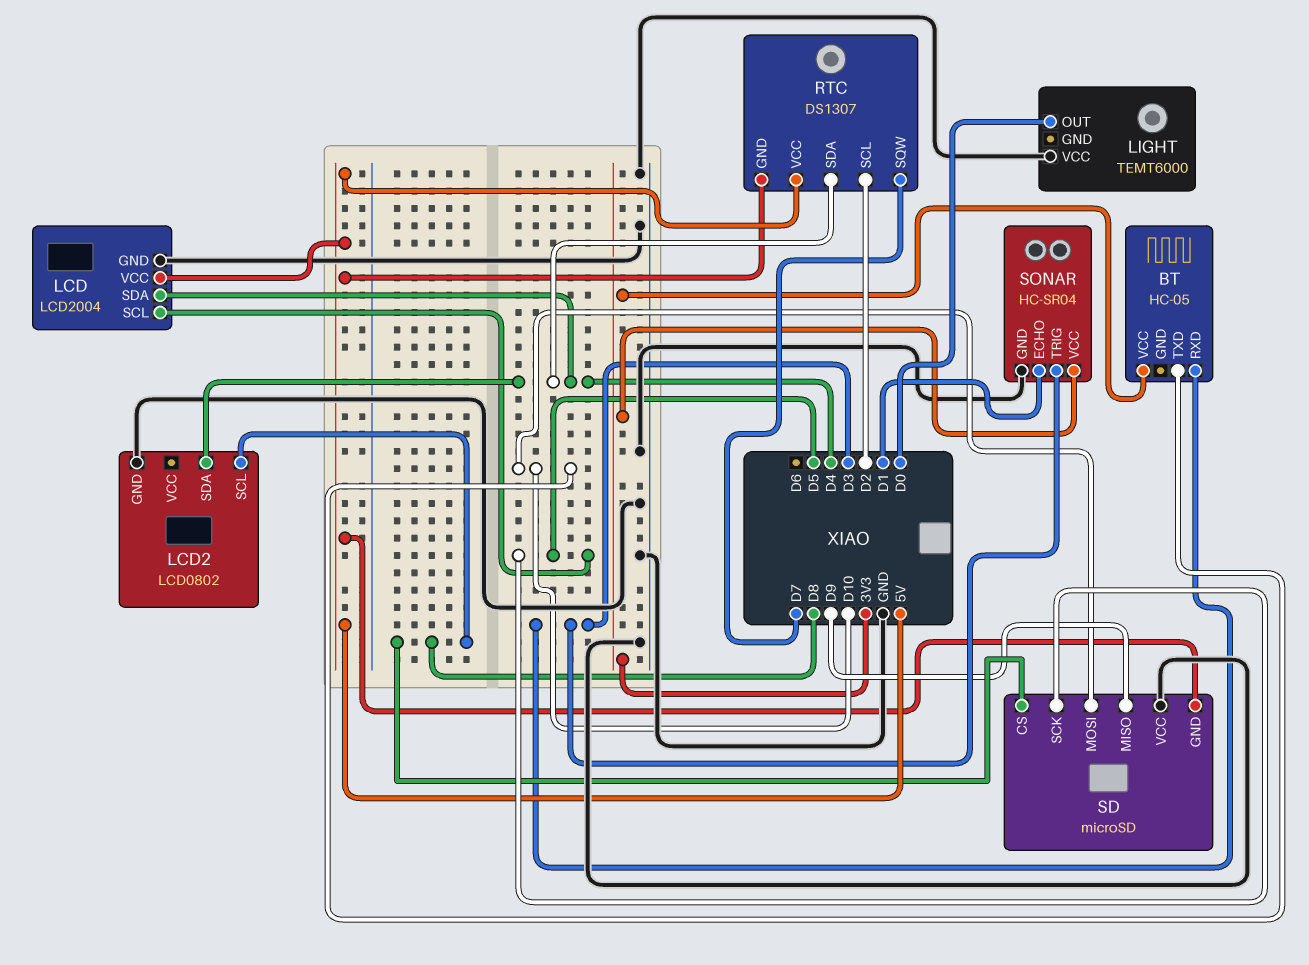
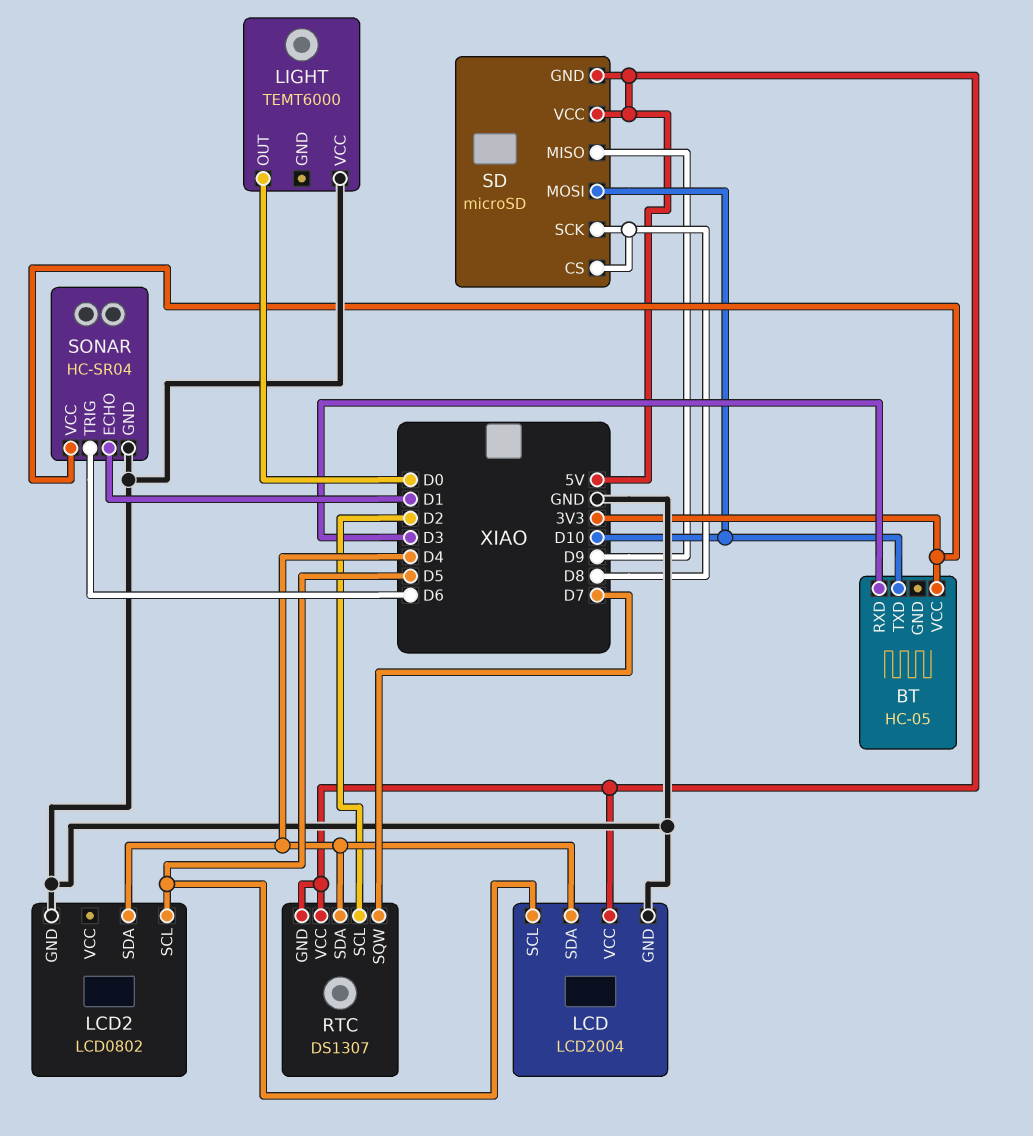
LCD2 pin SCL: D8 -> D5
SD pin SCK: D5 -> D8
SD pin VCC: GND -> 5V
SONAR pin TRIG: D3 -> D6

